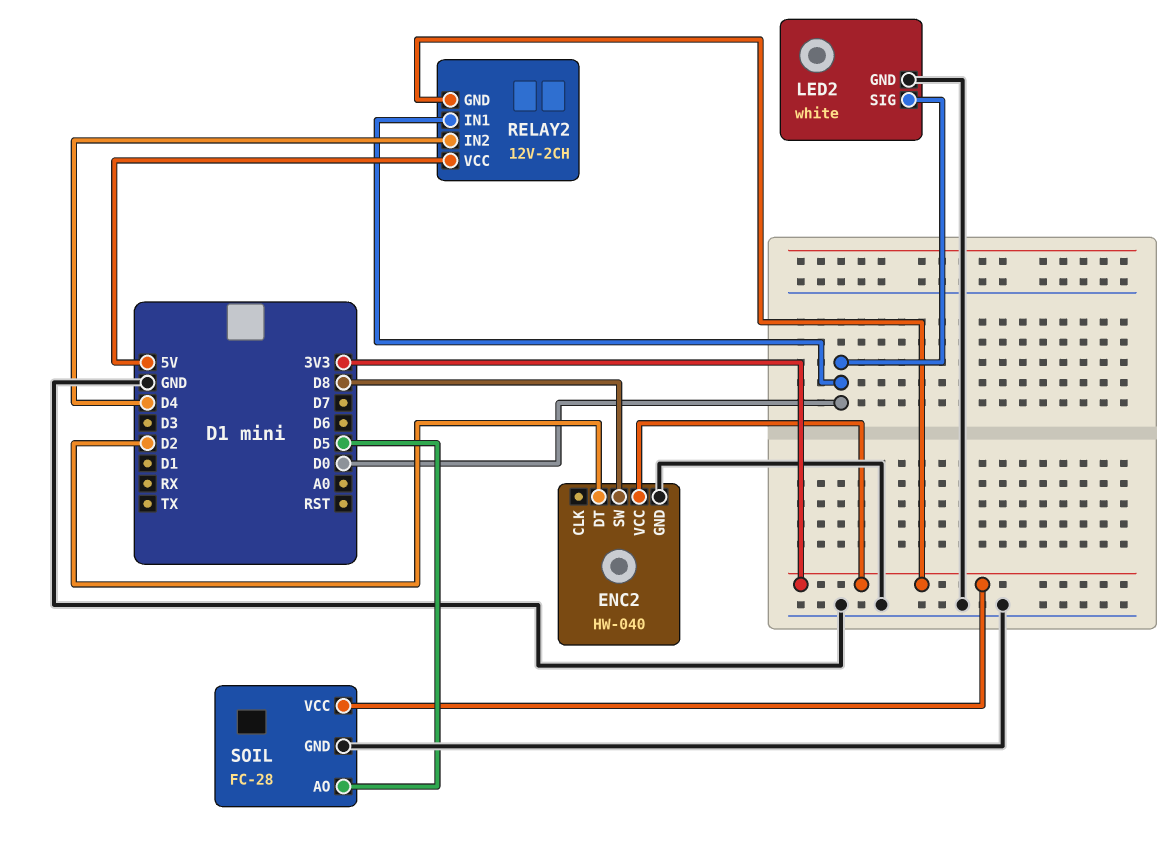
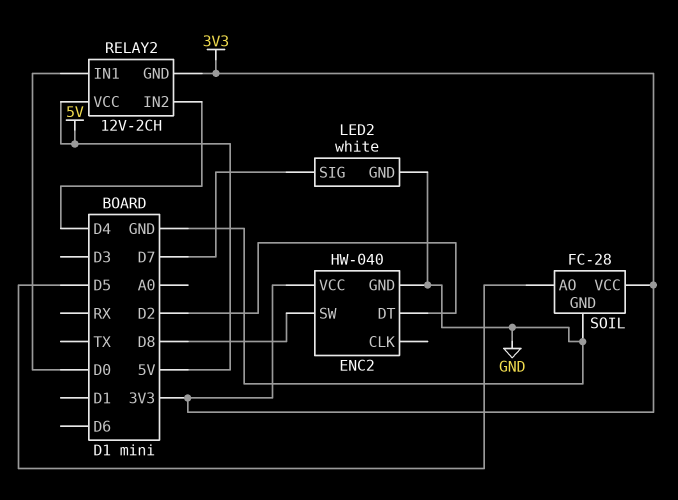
LED2 pin SIG: D0 -> D7

